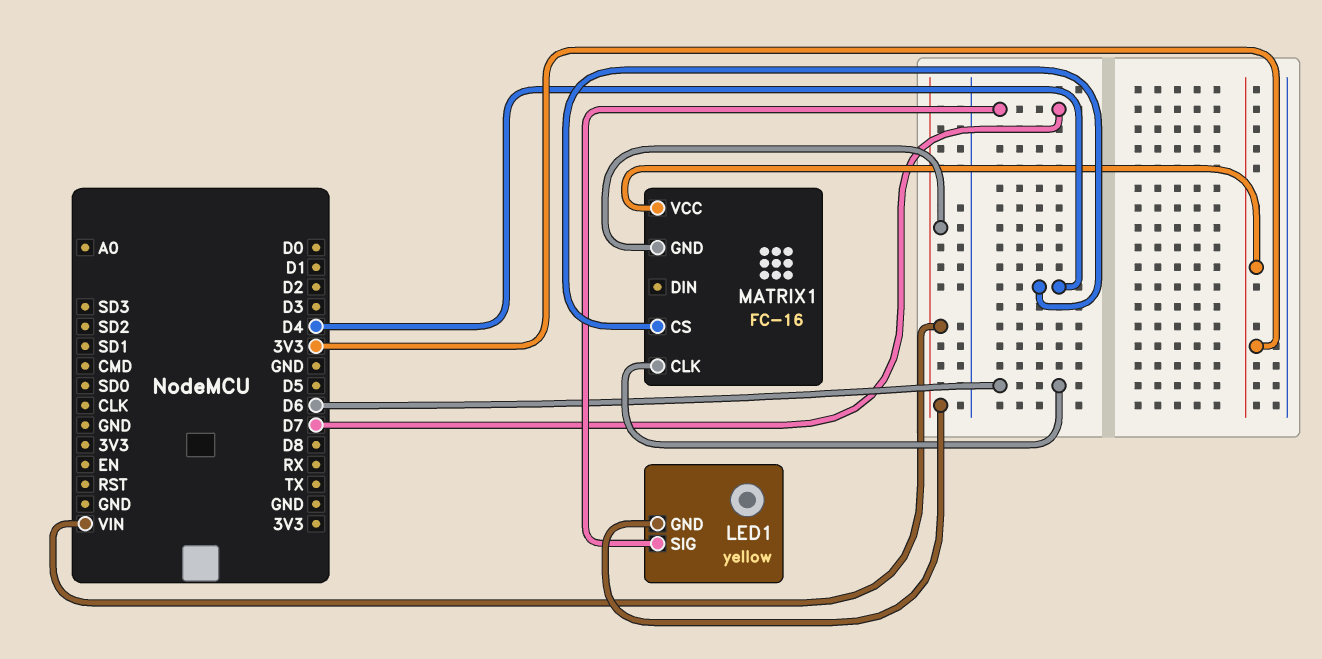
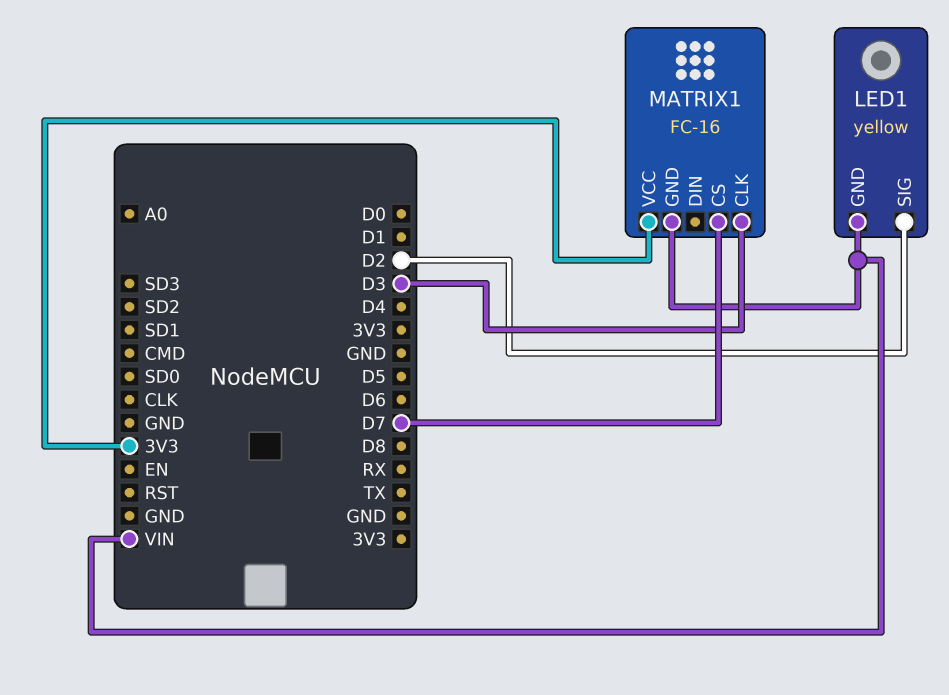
LED1 pin SIG: D7 -> D2
MATRIX1 pin CLK: D6 -> D3
MATRIX1 pin CS: D4 -> D7

